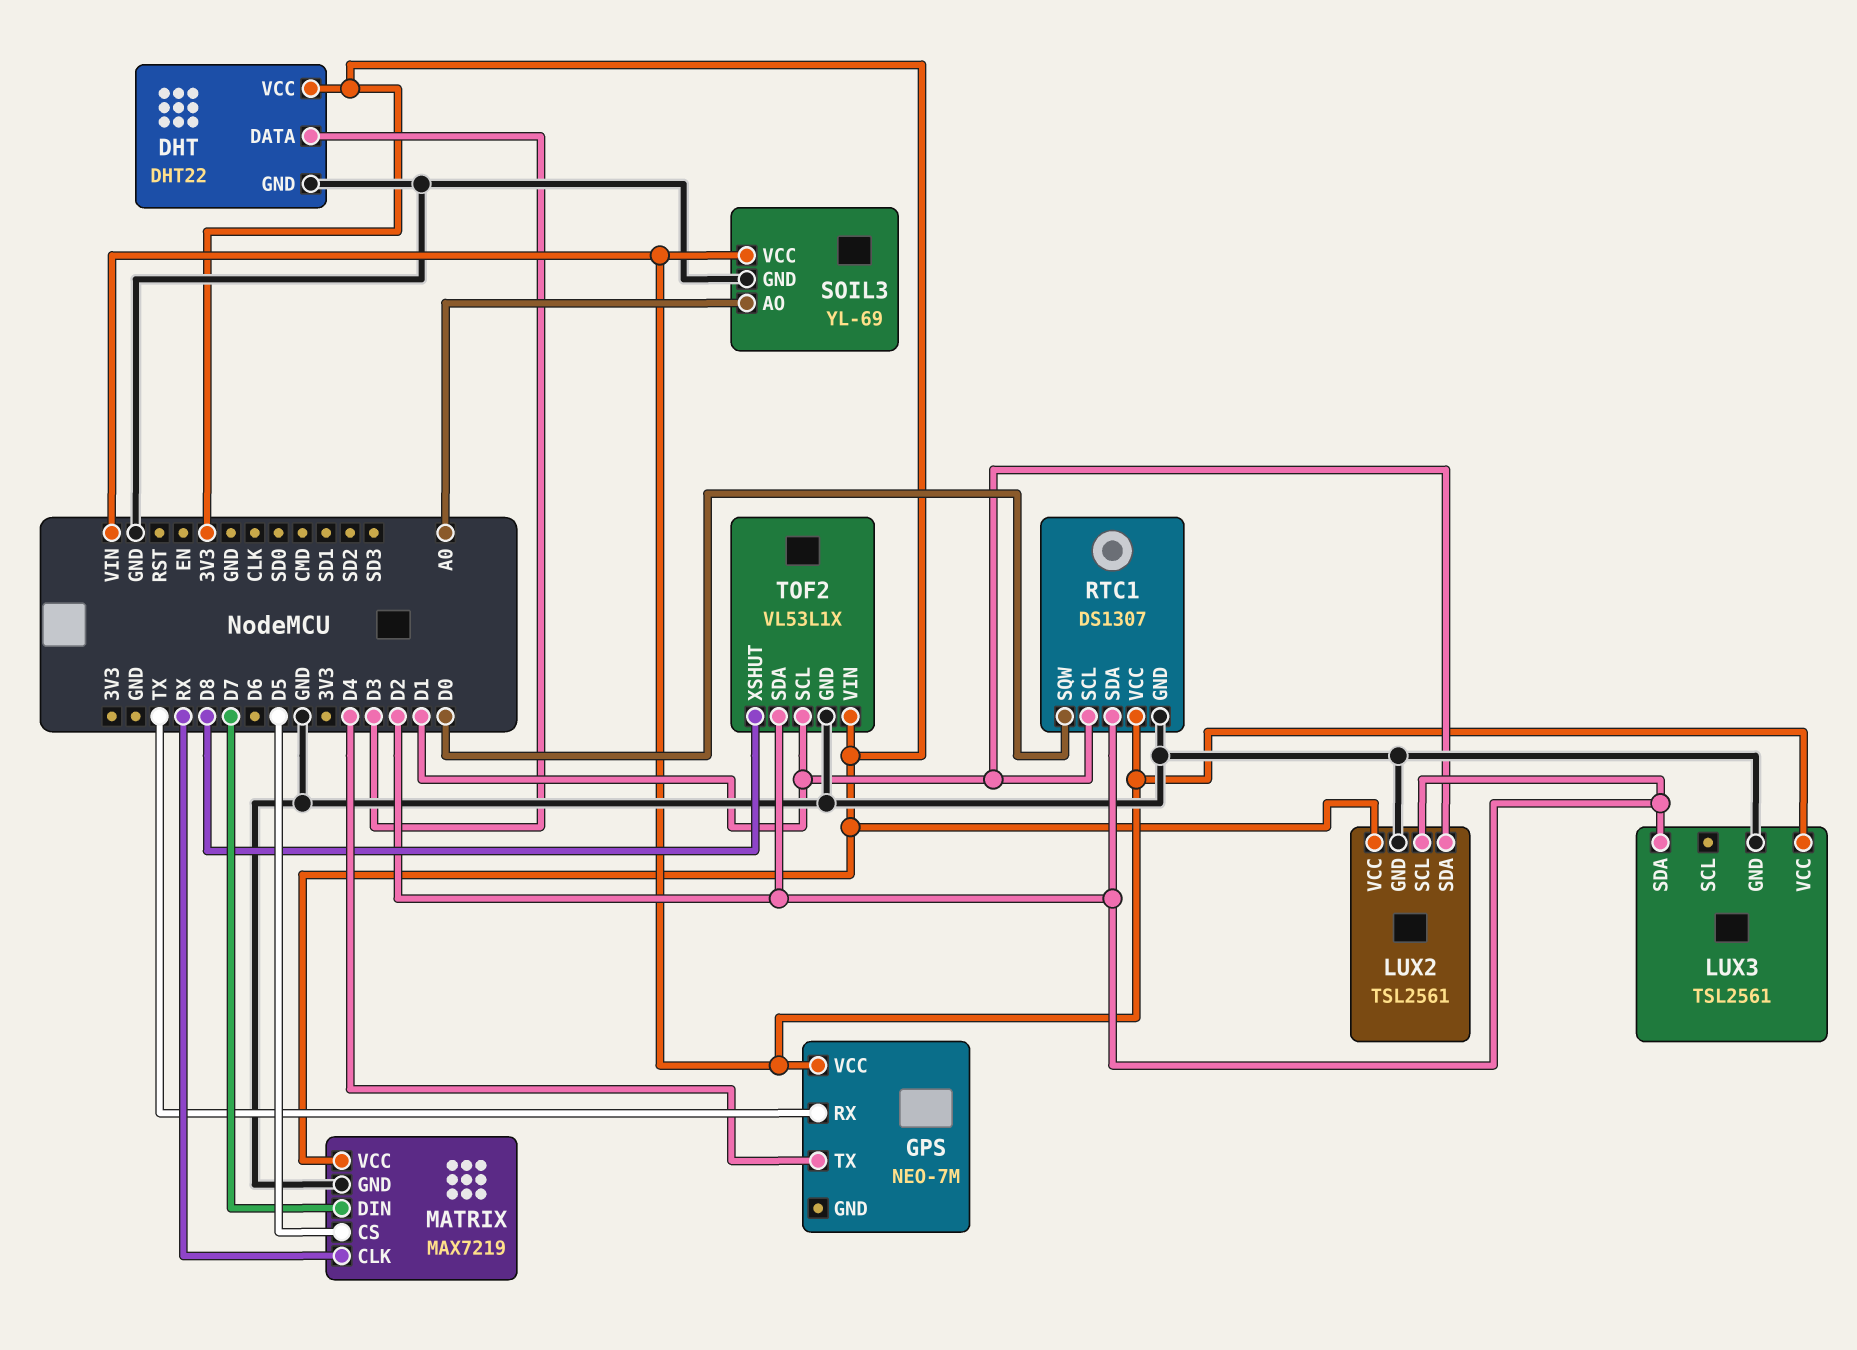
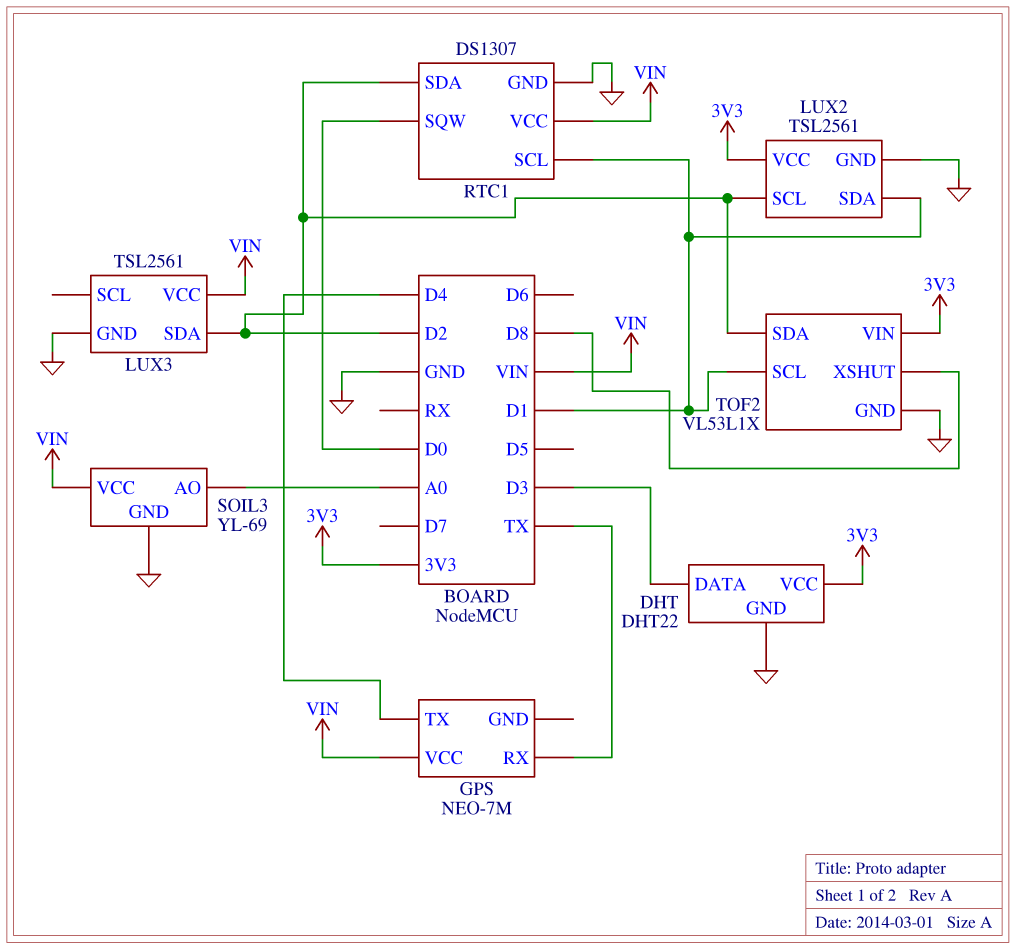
MATRIX: MAX7219 -> none
MATRIX pin CLK: RX -> none
MATRIX pin CS: D5 -> none
MATRIX pin DIN: D7 -> none
MATRIX pin GND: GND -> none
MATRIX pin VCC: 3V3 -> none

